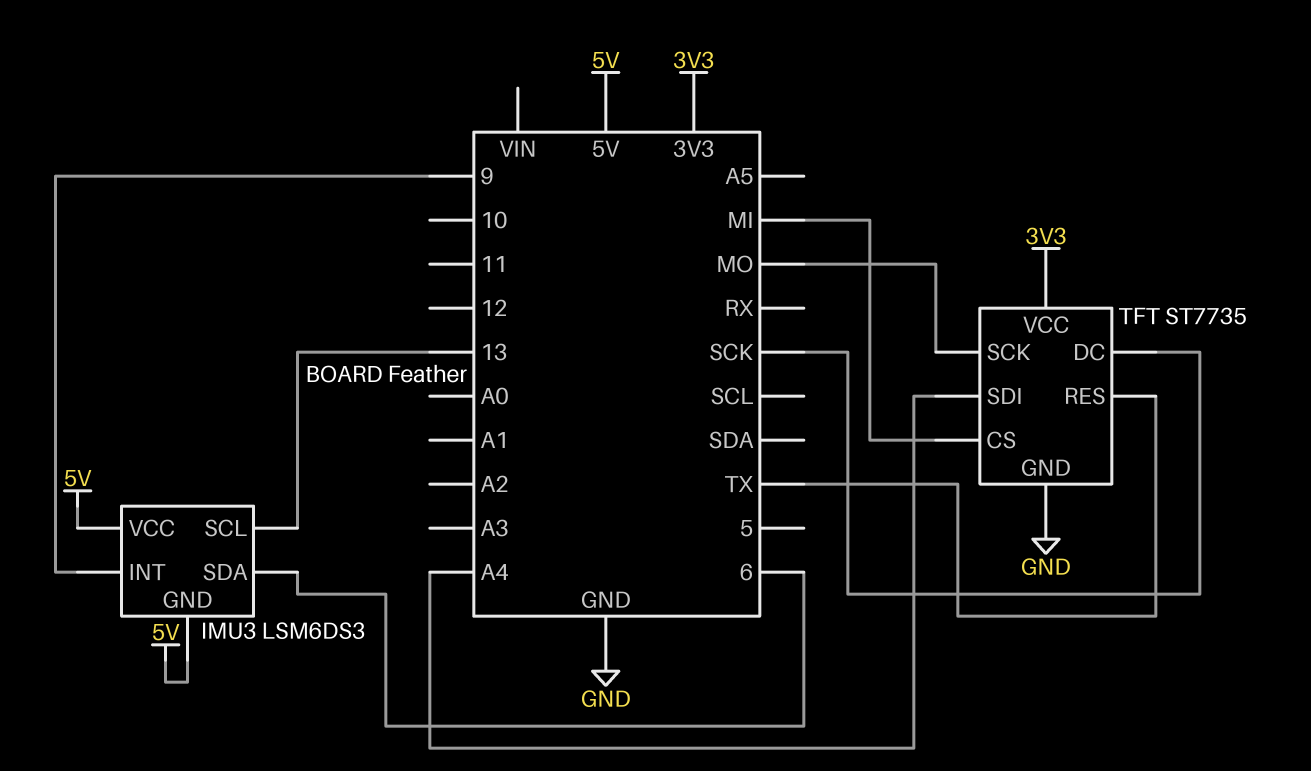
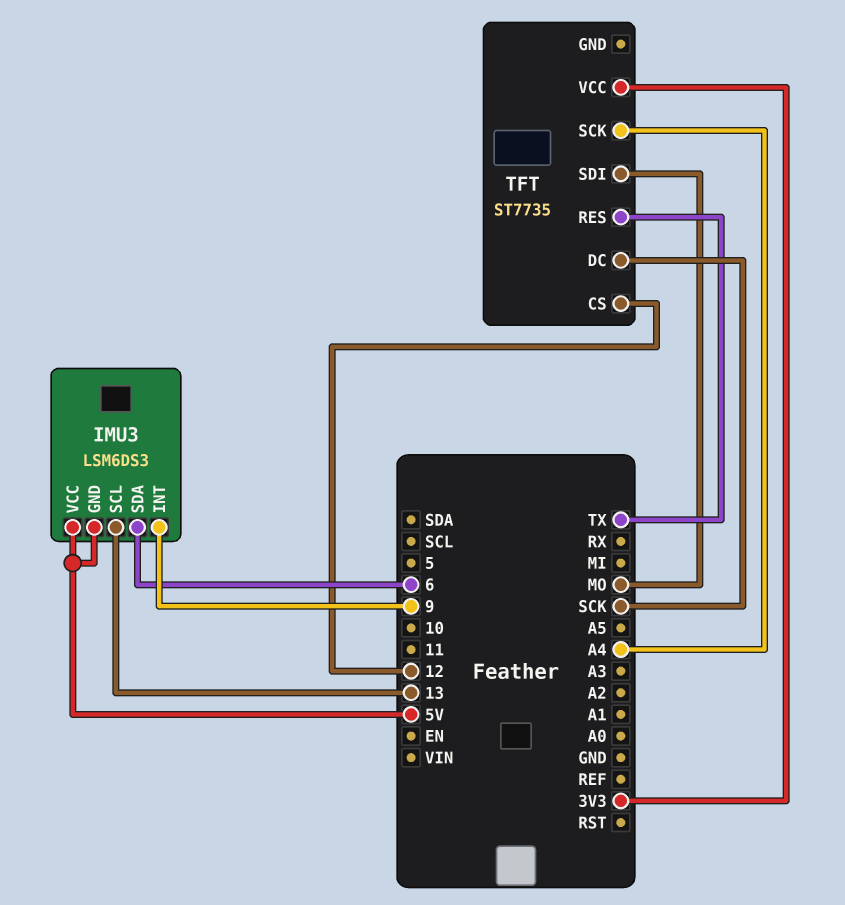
TFT pin CS: MI -> 12
TFT pin GND: GND -> none
TFT pin SCK: MO -> A4
TFT pin SDI: A4 -> MO

